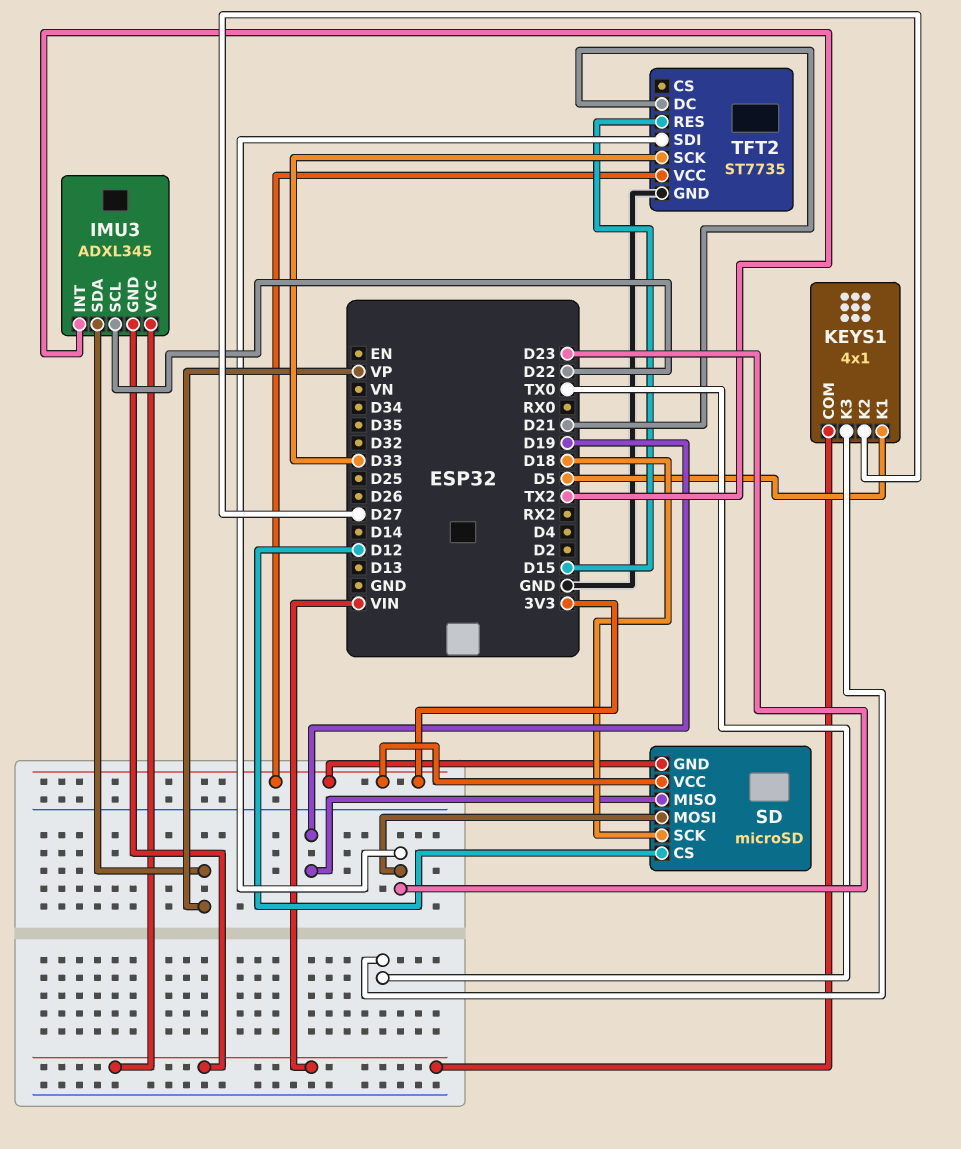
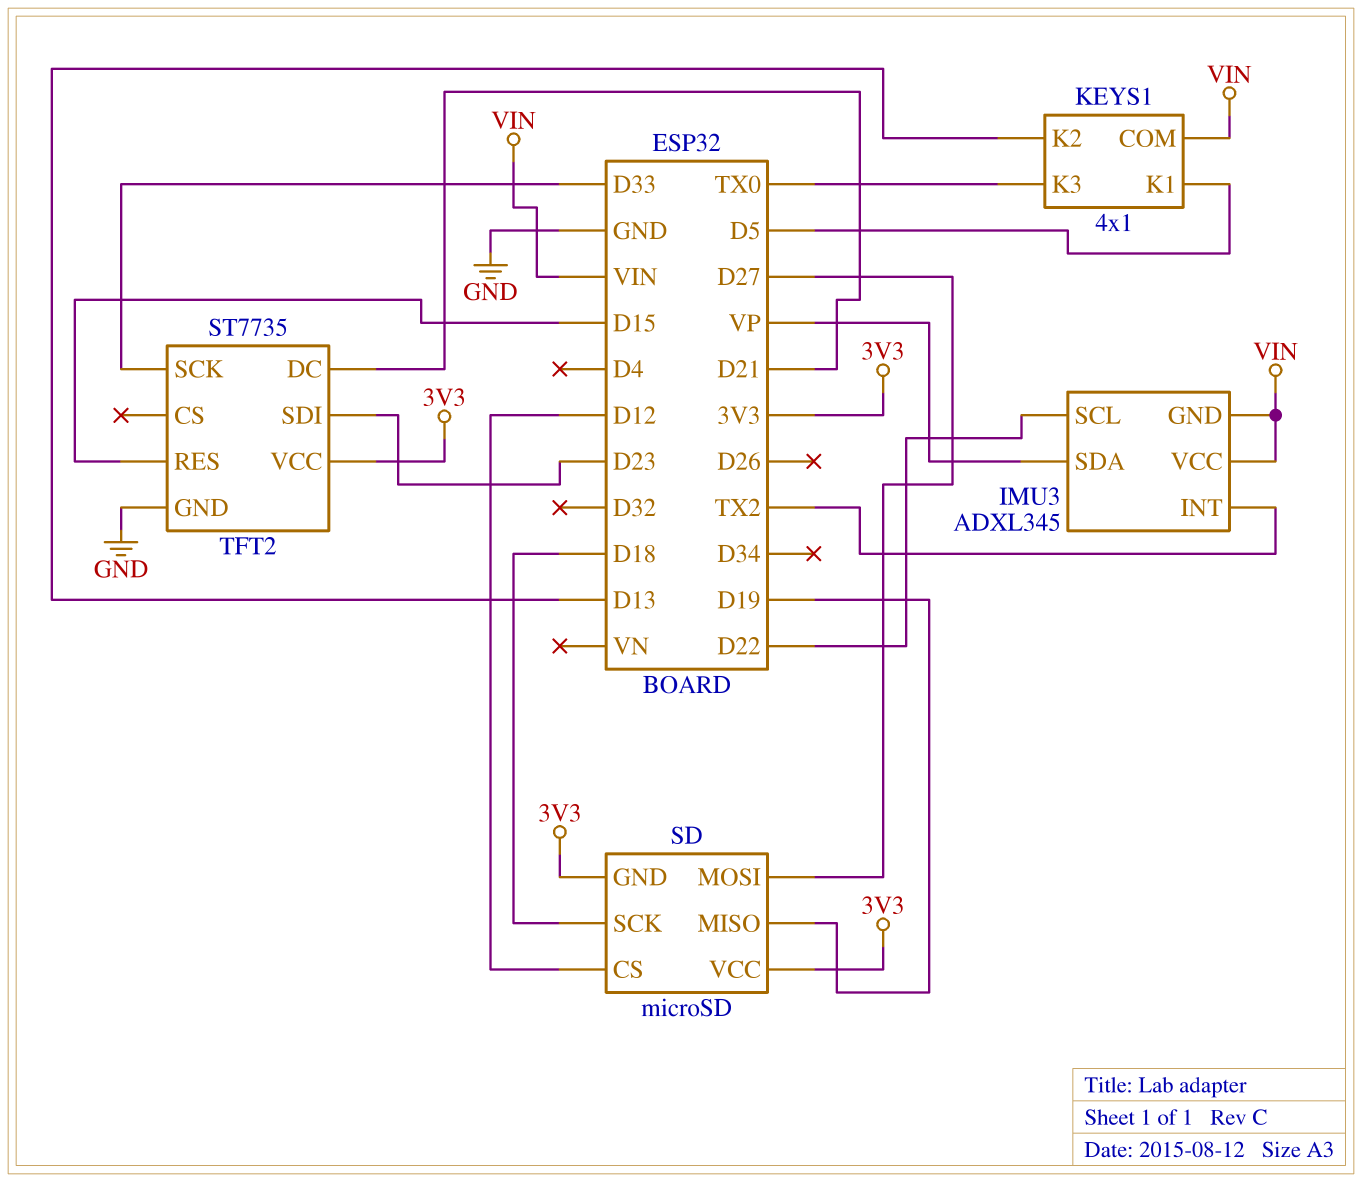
KEYS1 pin K2: D27 -> D13
SD pin MOSI: D23 -> D27

